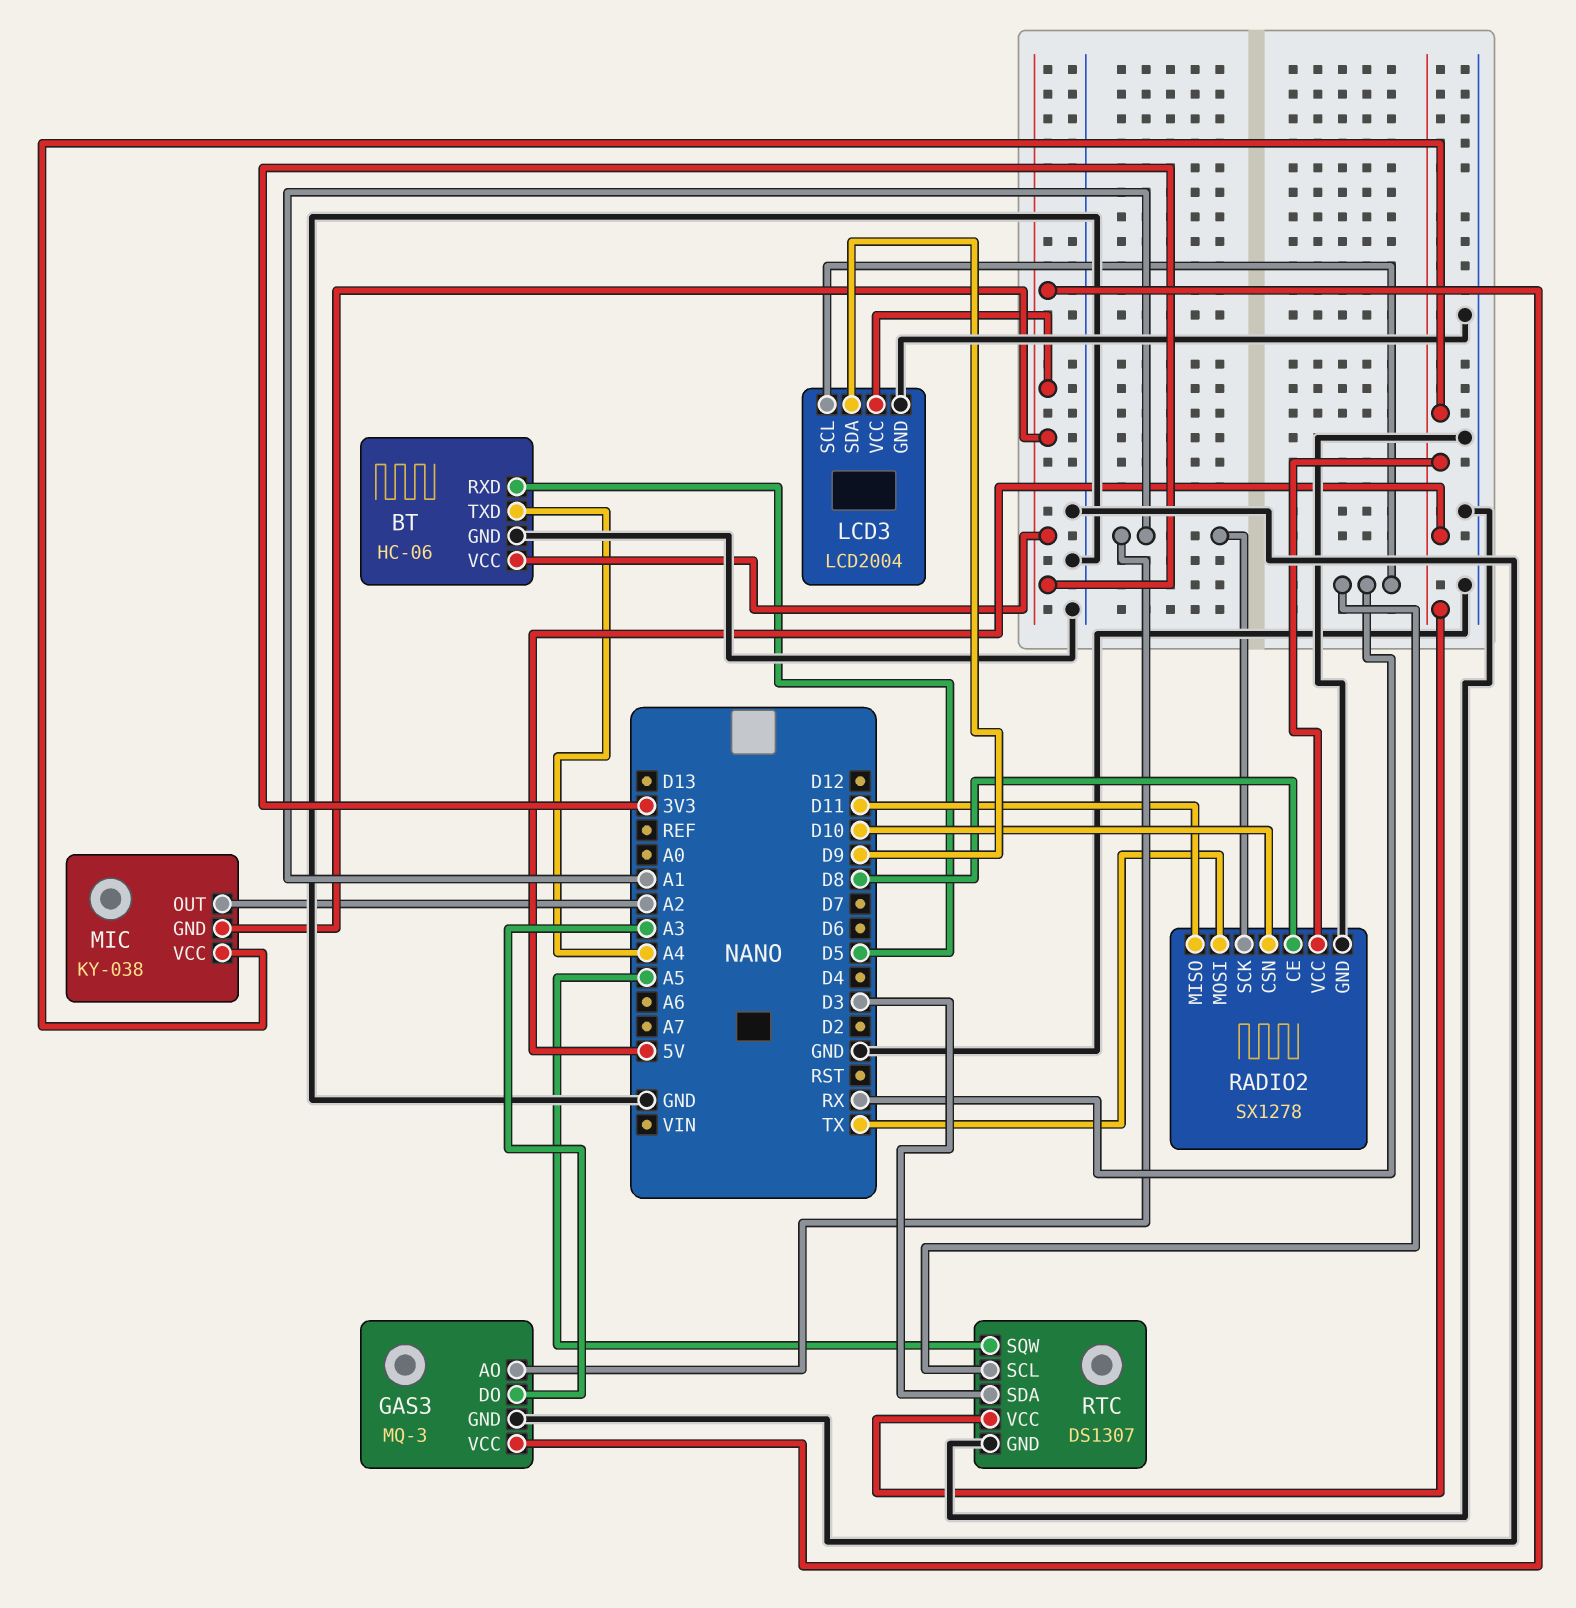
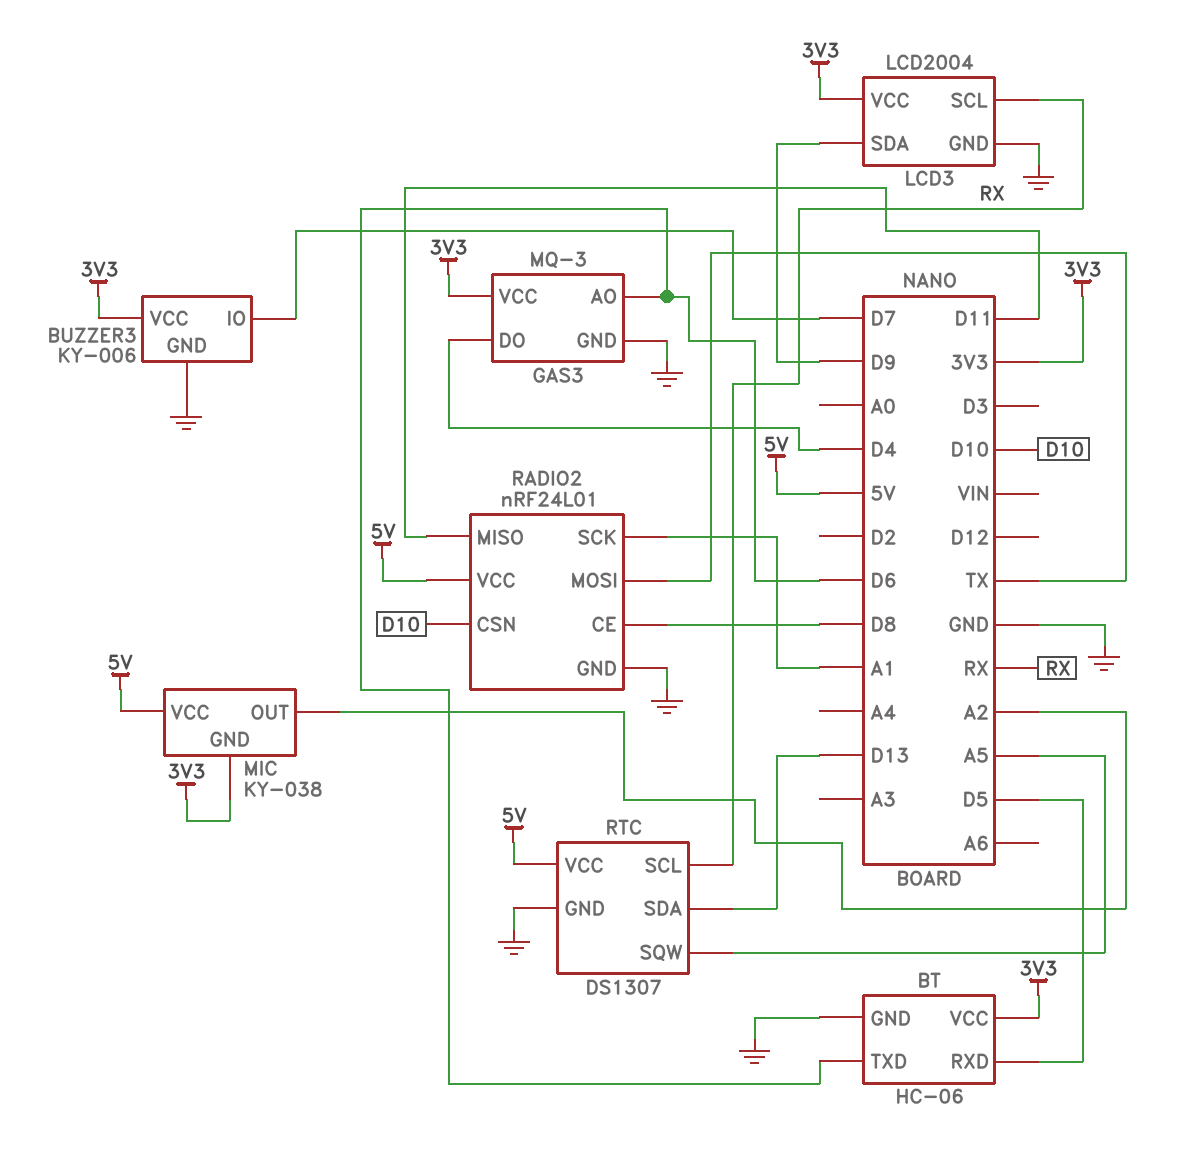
BT pin TXD: A4 -> D6
BUZZER3: none -> KY-006
BUZZER3 pin GND: none -> GND
BUZZER3 pin IO: none -> D7
BUZZER3 pin VCC: none -> 3V3
GAS3 pin AO: A1 -> D6
GAS3 pin DO: A3 -> D4
RADIO2: SX1278 -> nRF24L01
RTC pin SDA: D3 -> D13

